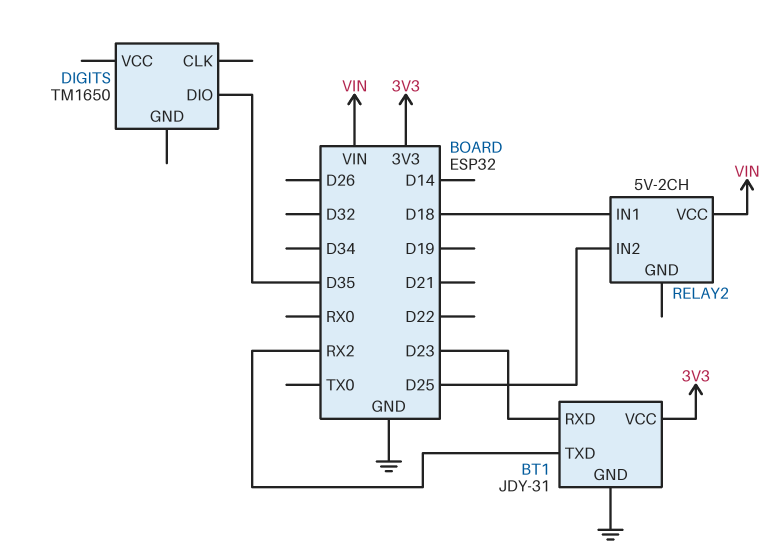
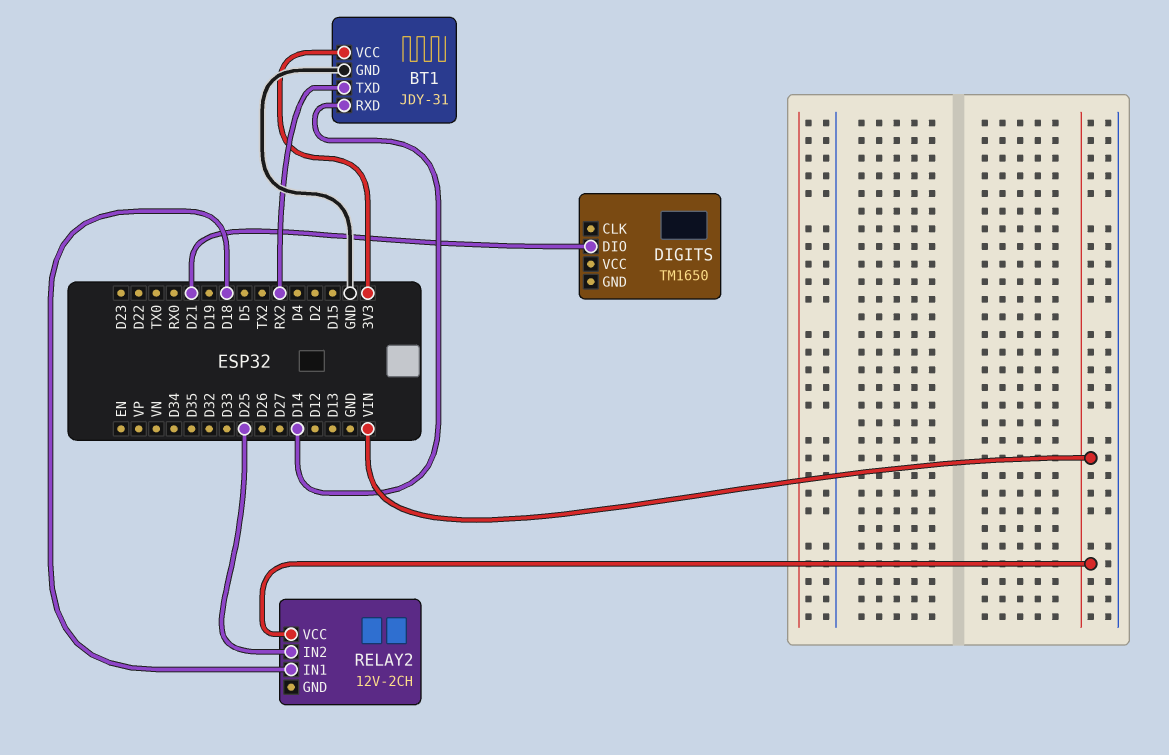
BT1 pin RXD: D23 -> D14
DIGITS pin DIO: D35 -> D21
RELAY2: 5V-2CH -> 12V-2CH

